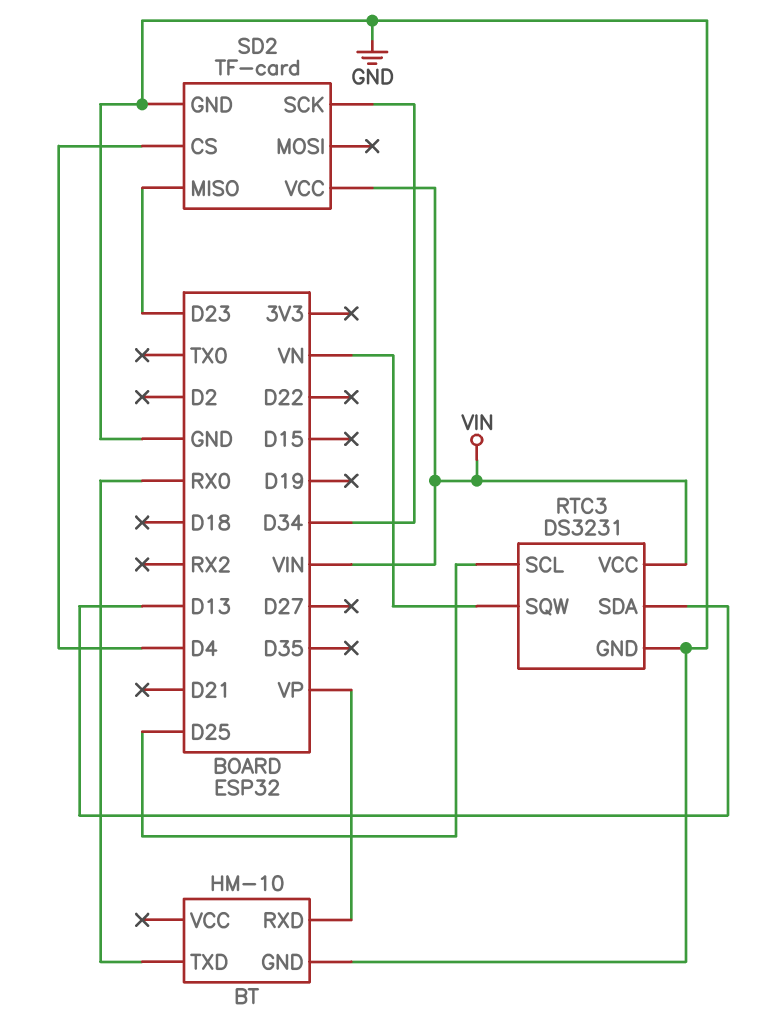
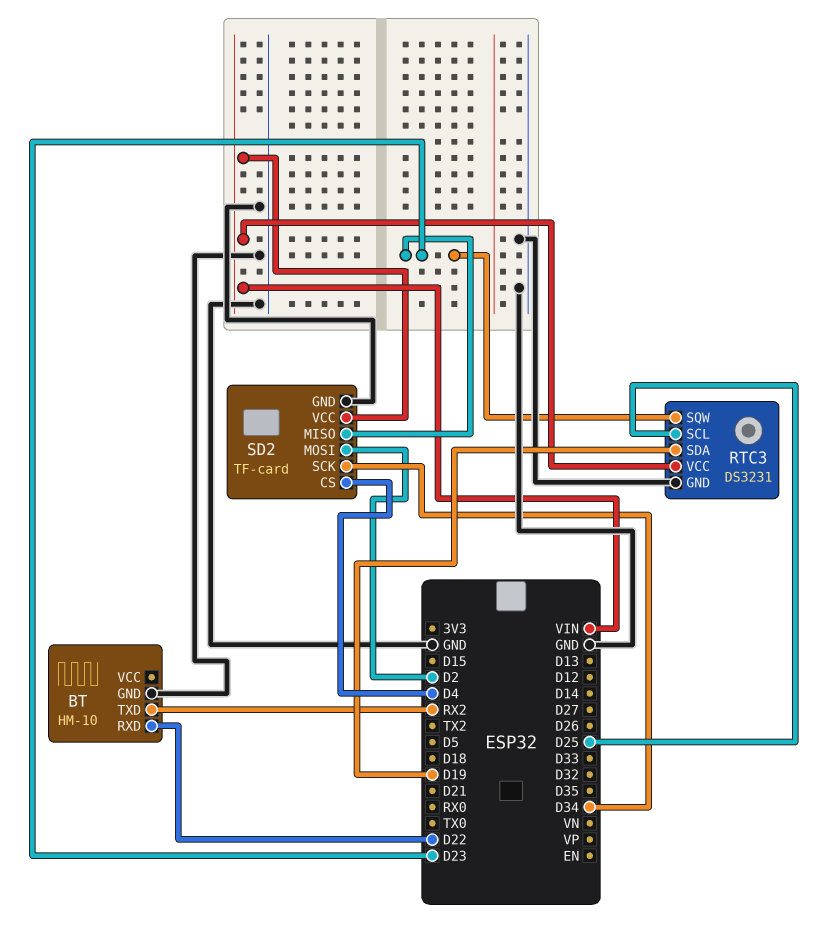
BT pin RXD: VP -> D22
BT pin TXD: RX0 -> RX2
RTC3 pin SDA: D13 -> D19
RTC3 pin SQW: VN -> D23
SD2 pin MOSI: none -> D2

